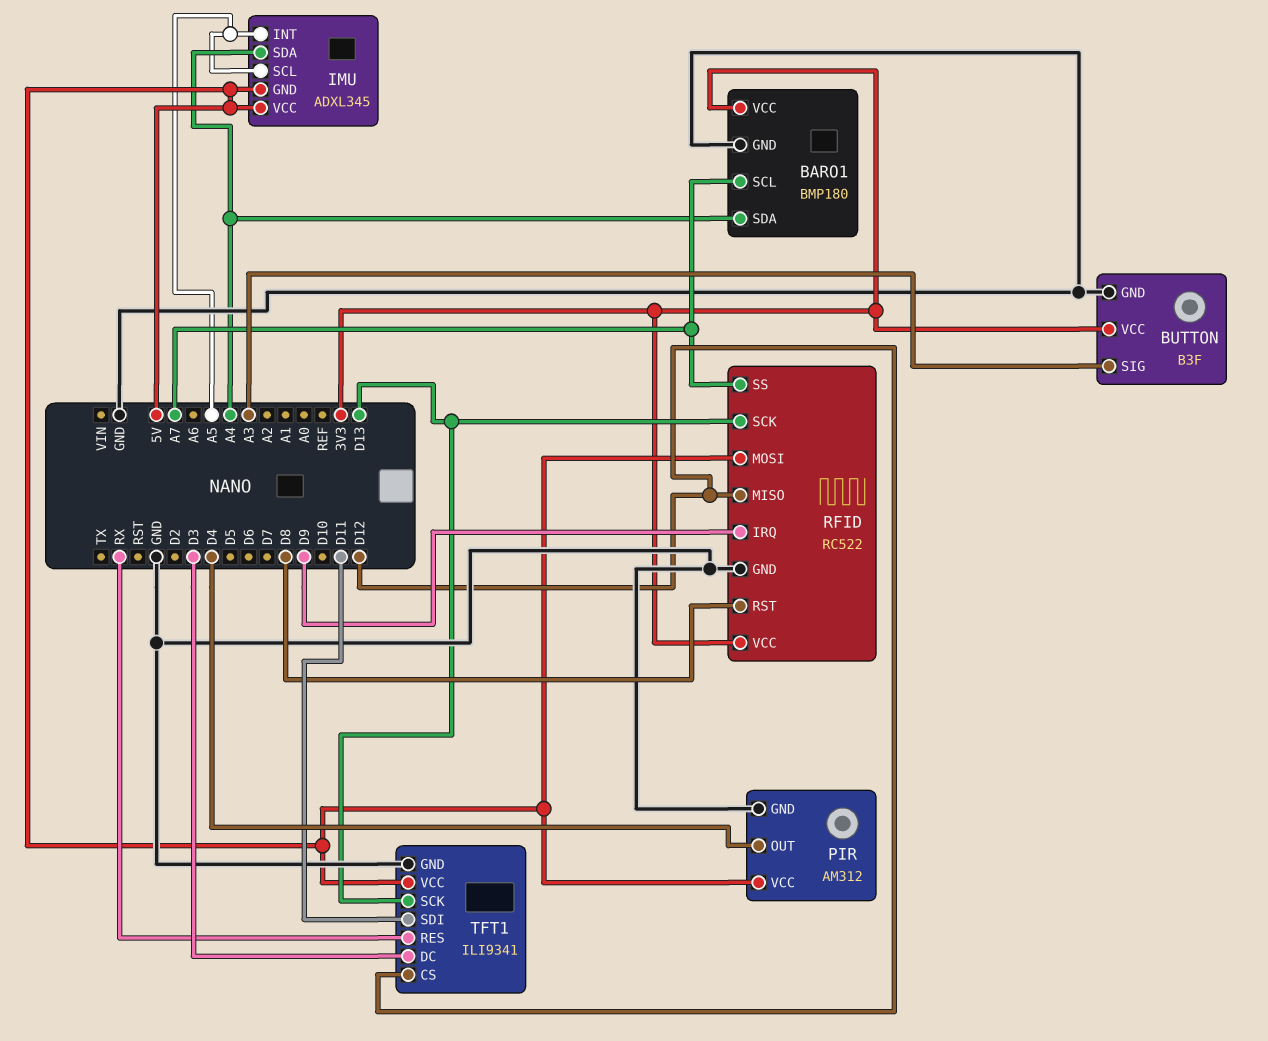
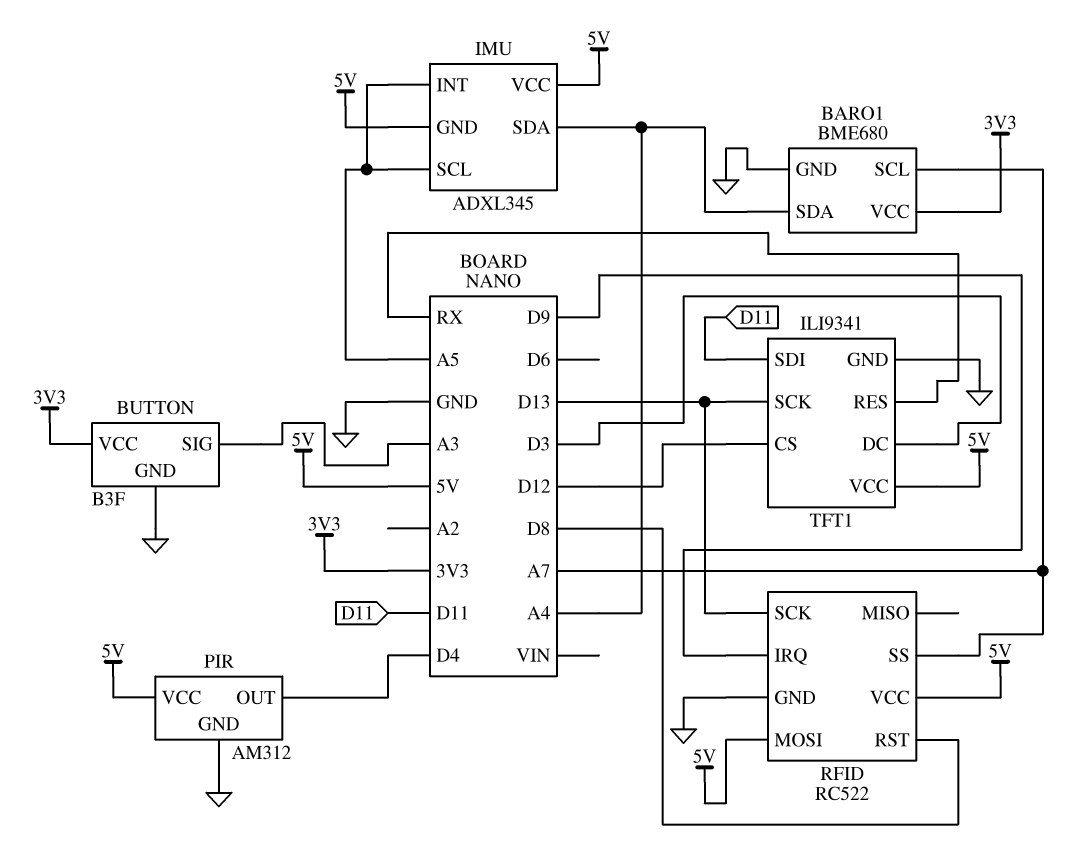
BARO1: BMP180 -> BME680
RFID pin MISO: D12 -> none
RFID pin VCC: 3V3 -> 5V

